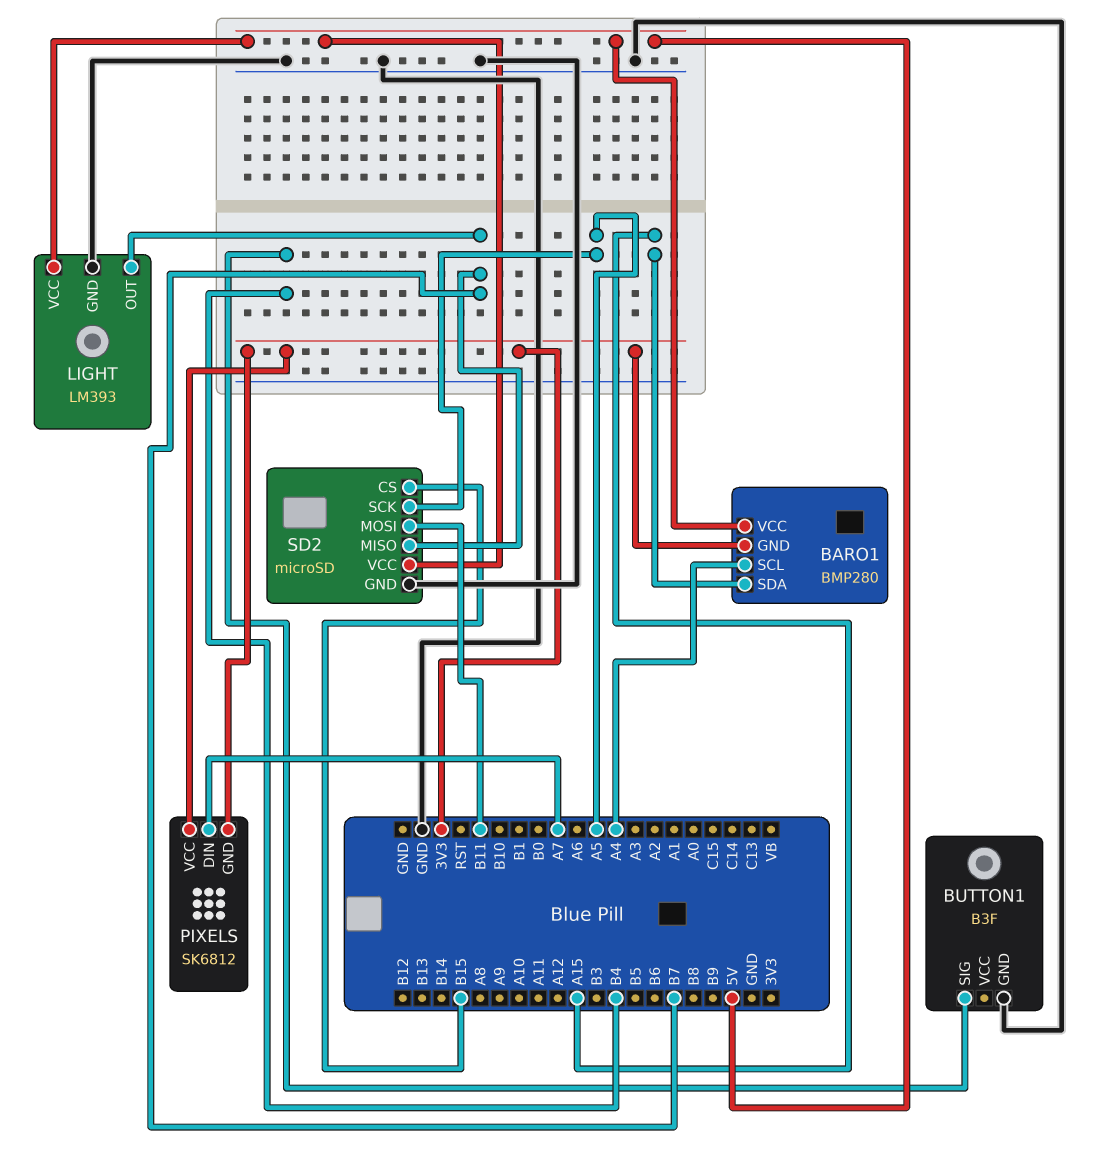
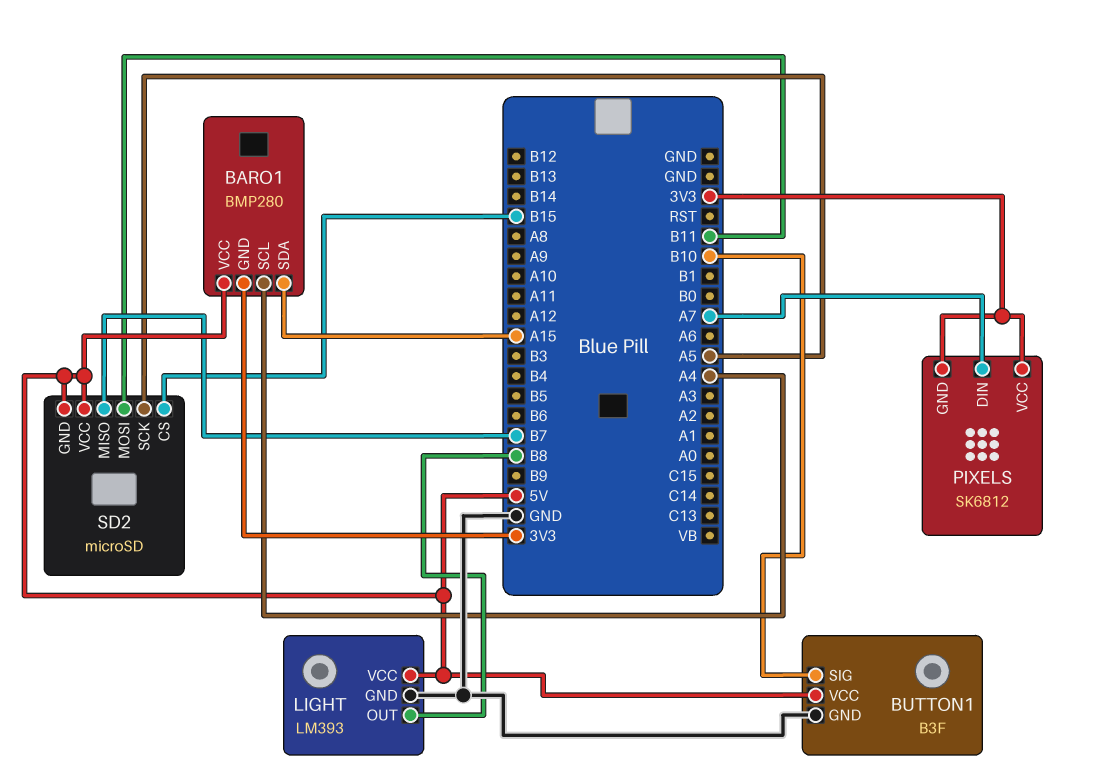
BUTTON1 pin SIG: B4 -> B10
BUTTON1 pin VCC: none -> 5V
LIGHT pin OUT: B7 -> B8
SD2 pin GND: GND -> 5V

